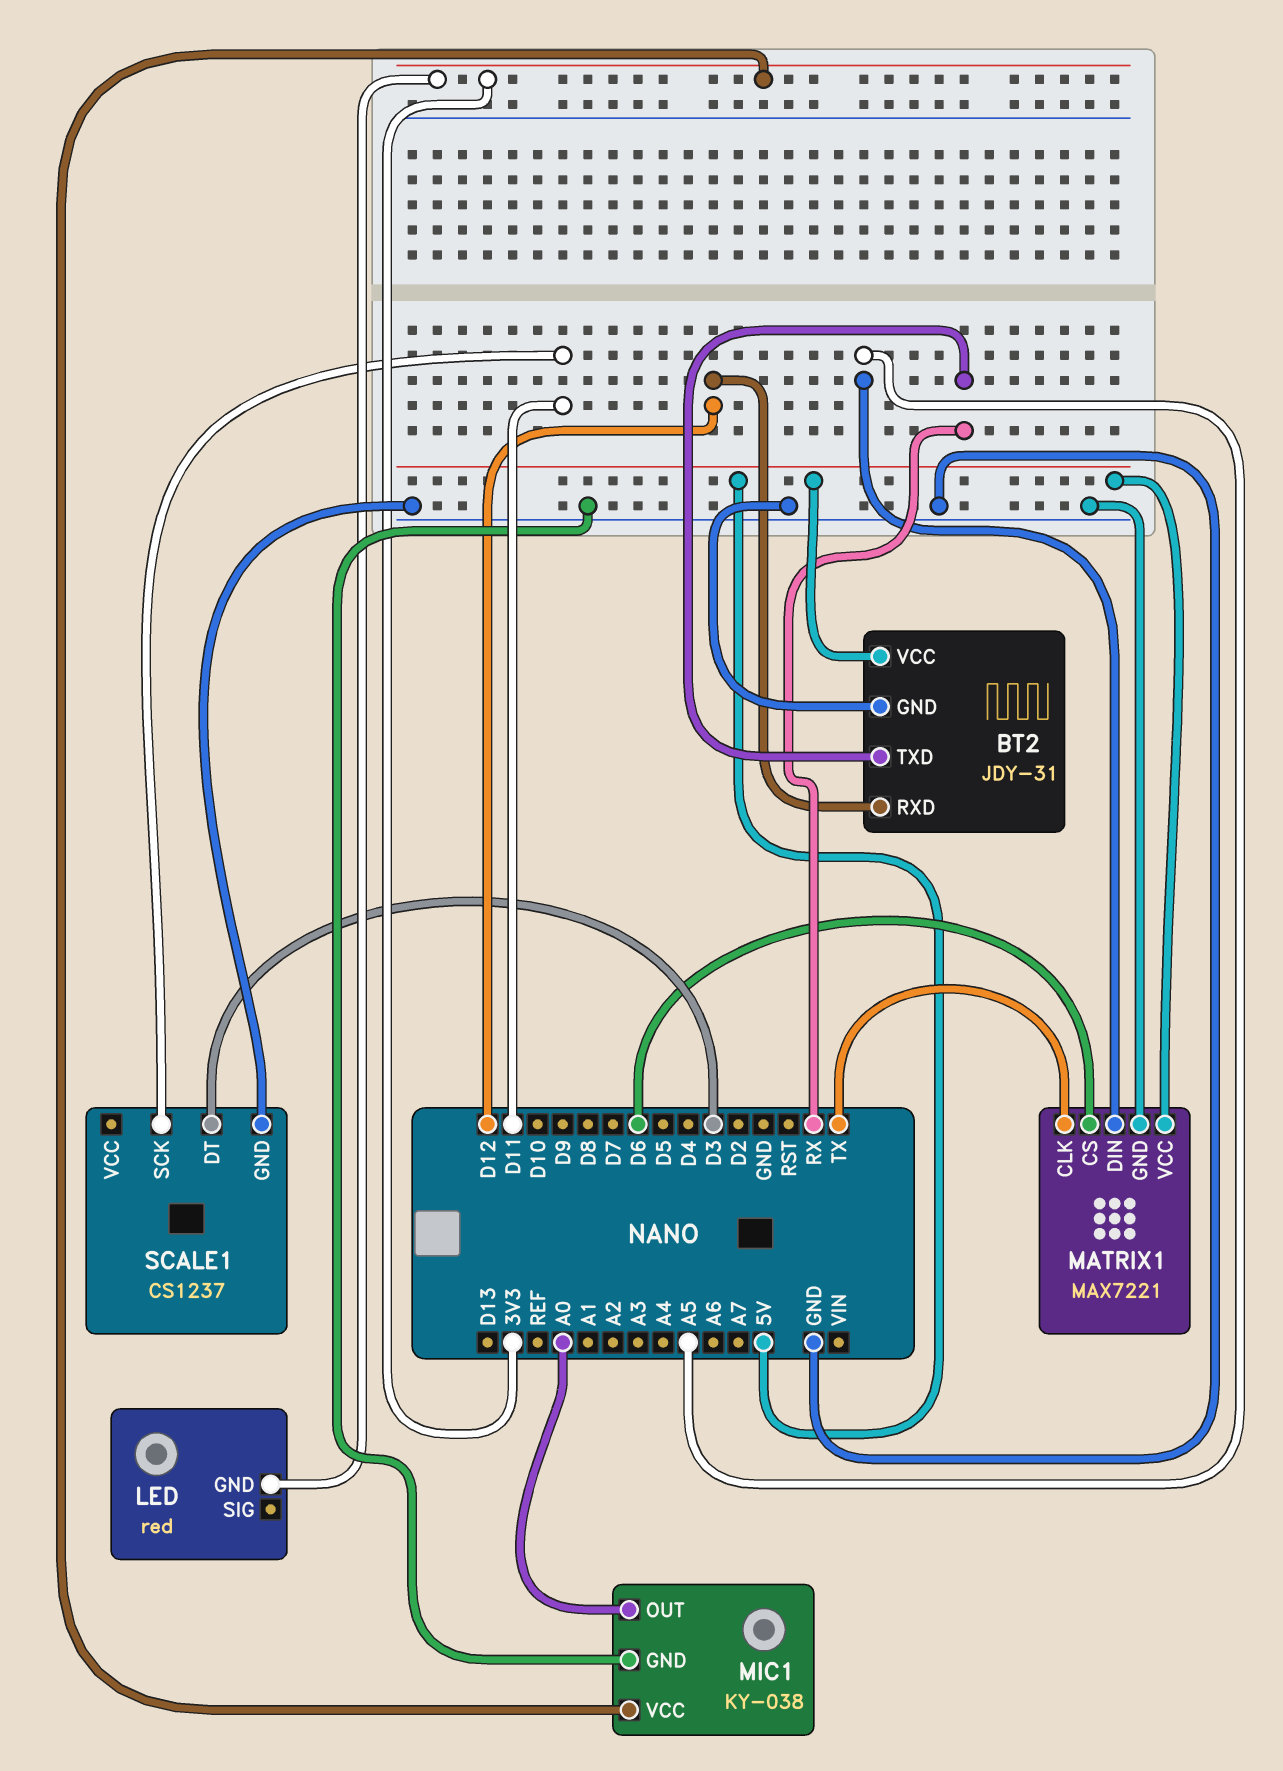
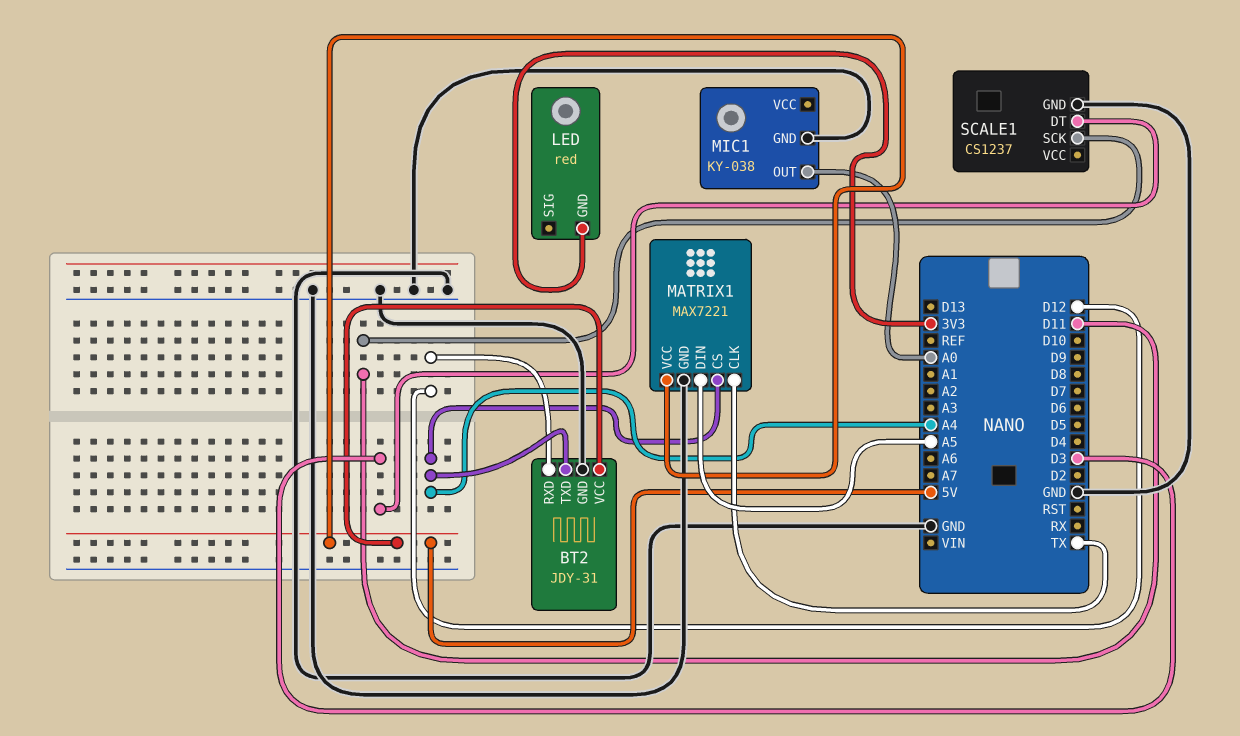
BT2 pin TXD: RX -> A4
MATRIX1 pin CS: D6 -> A4
MIC1 pin VCC: 3V3 -> none

